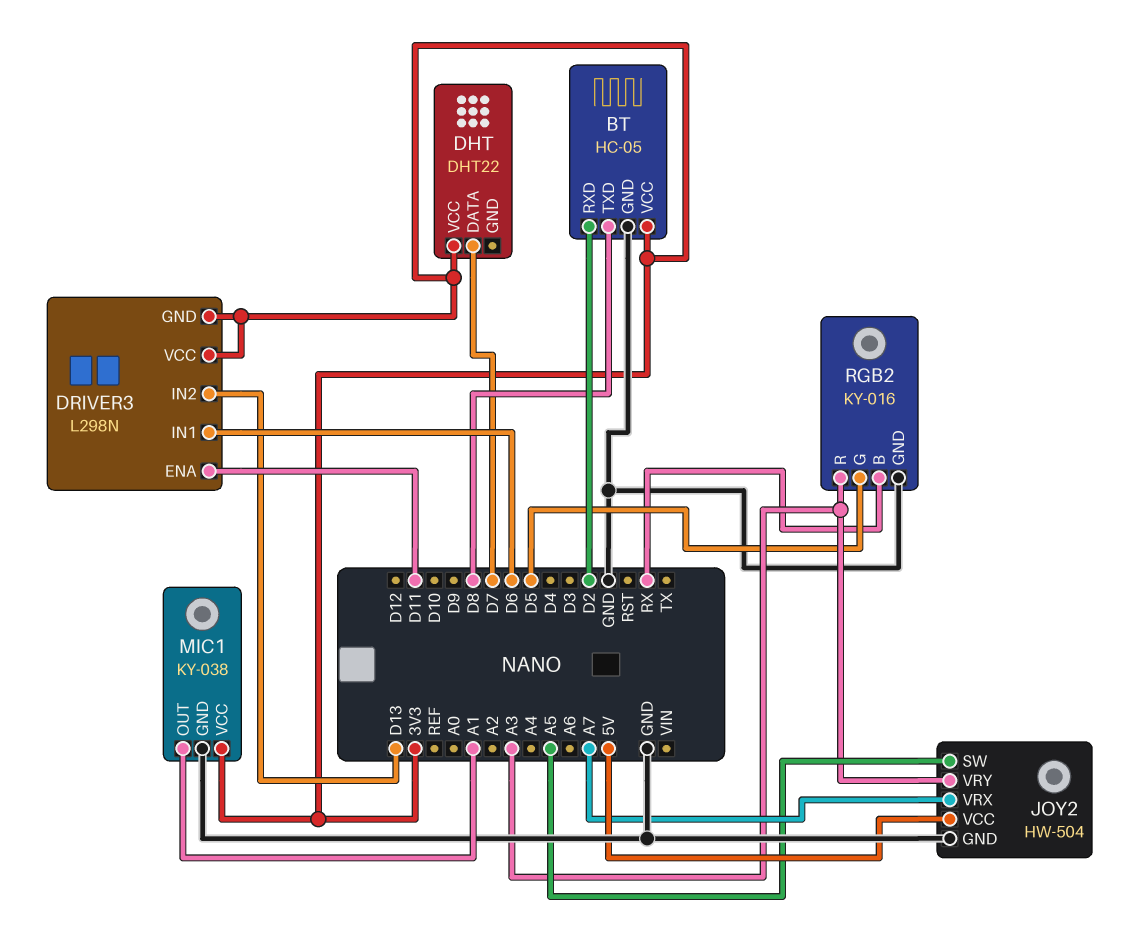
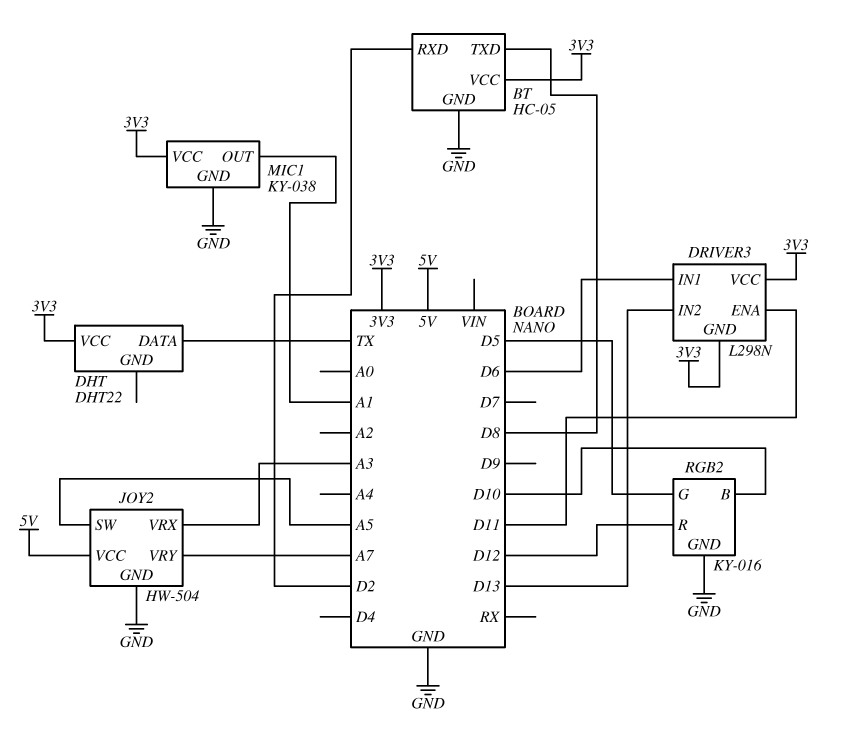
DHT pin DATA: D7 -> TX
JOY2 pin VRX: A7 -> A3
JOY2 pin VRY: A3 -> A7
RGB2 pin B: RX -> D10
RGB2 pin R: A3 -> D12

